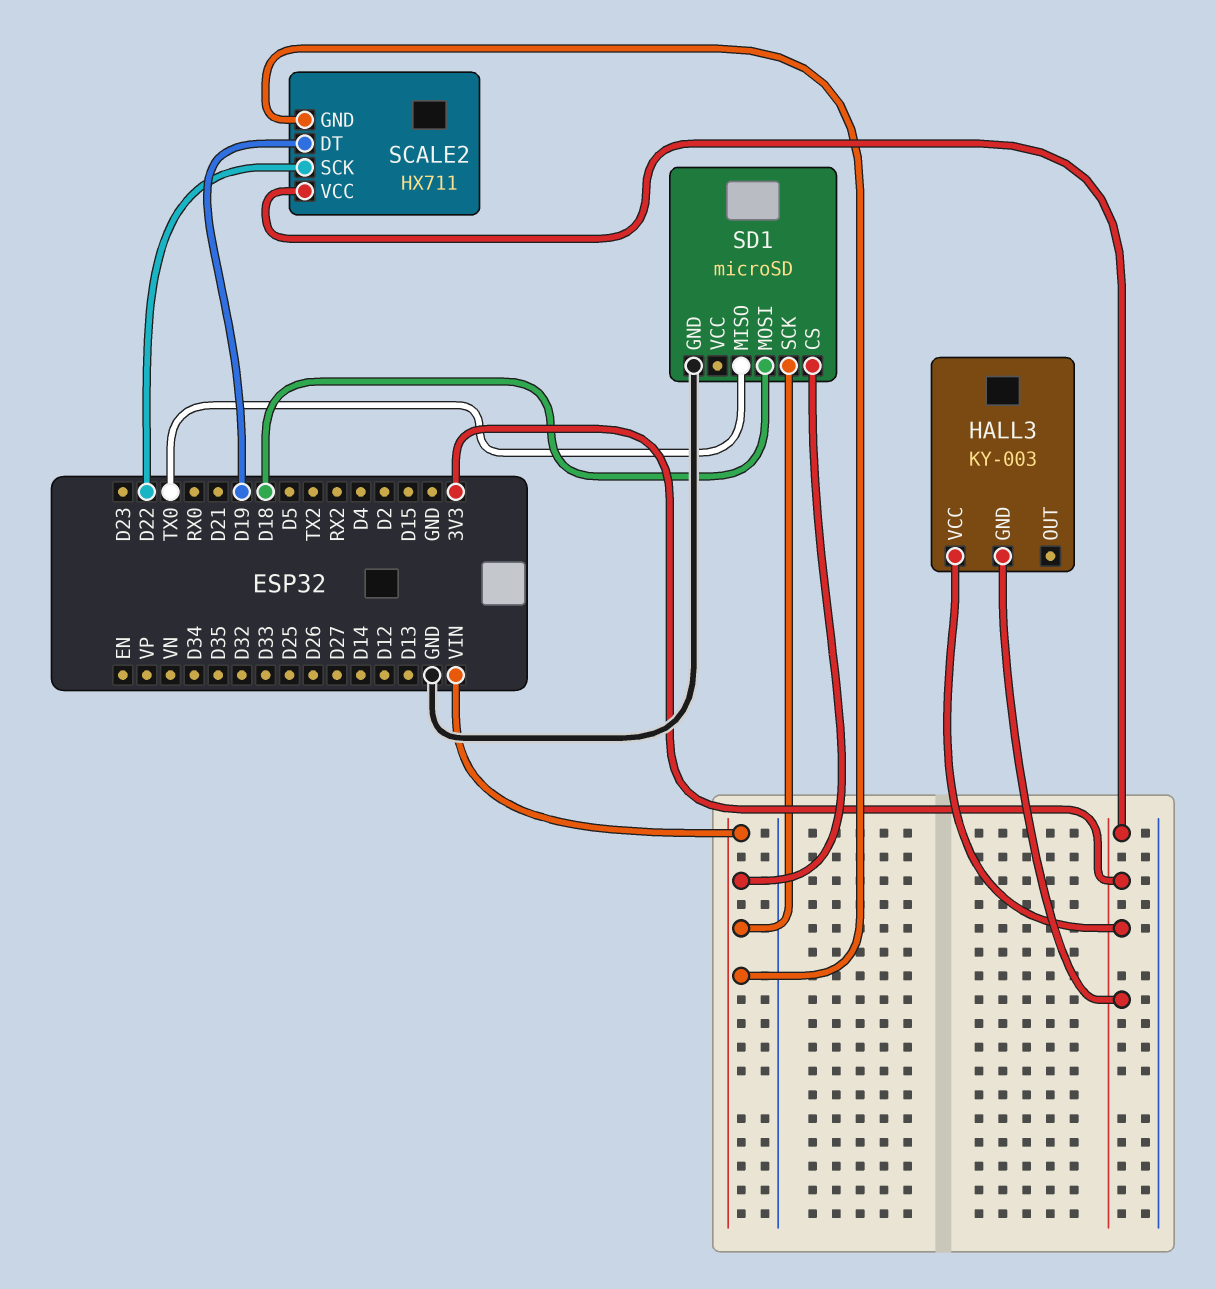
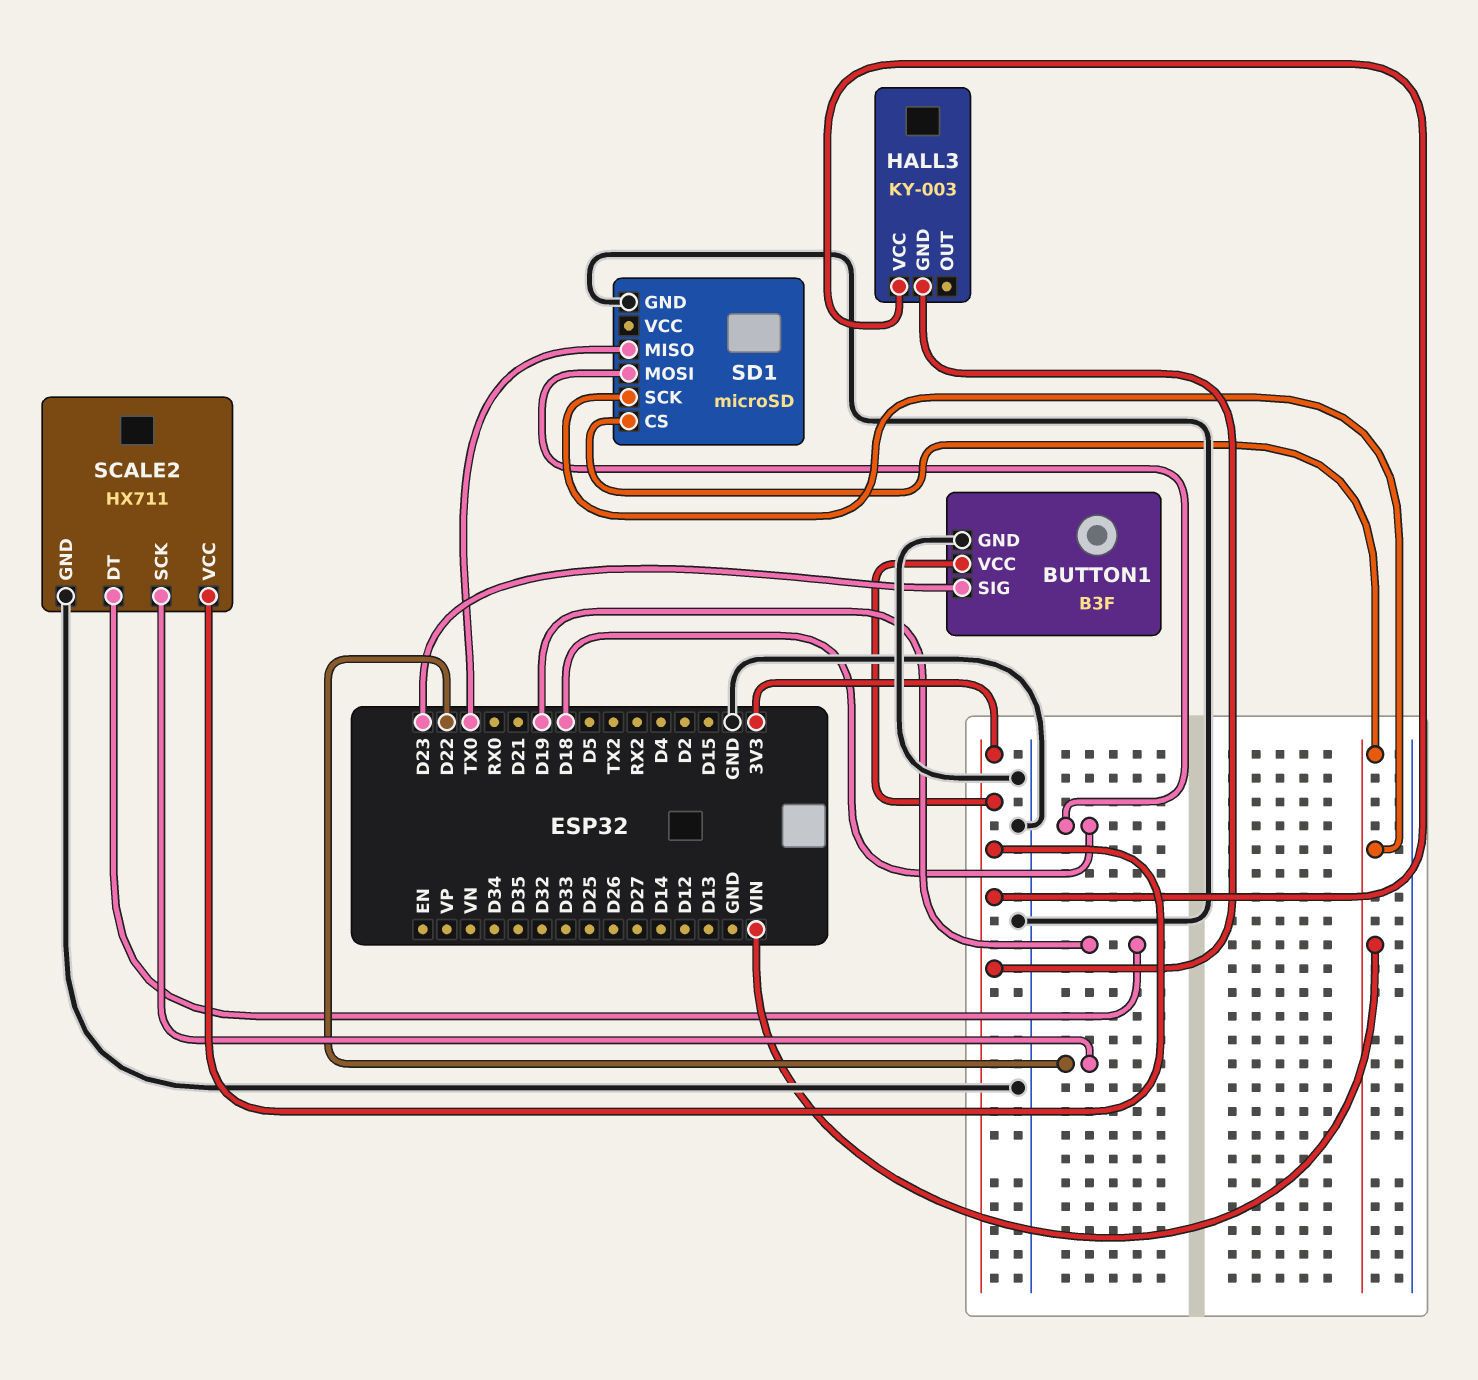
BUTTON1: none -> B3F
BUTTON1 pin GND: none -> GND
BUTTON1 pin SIG: none -> D23
BUTTON1 pin VCC: none -> 3V3
SCALE2 pin GND: VIN -> GND

